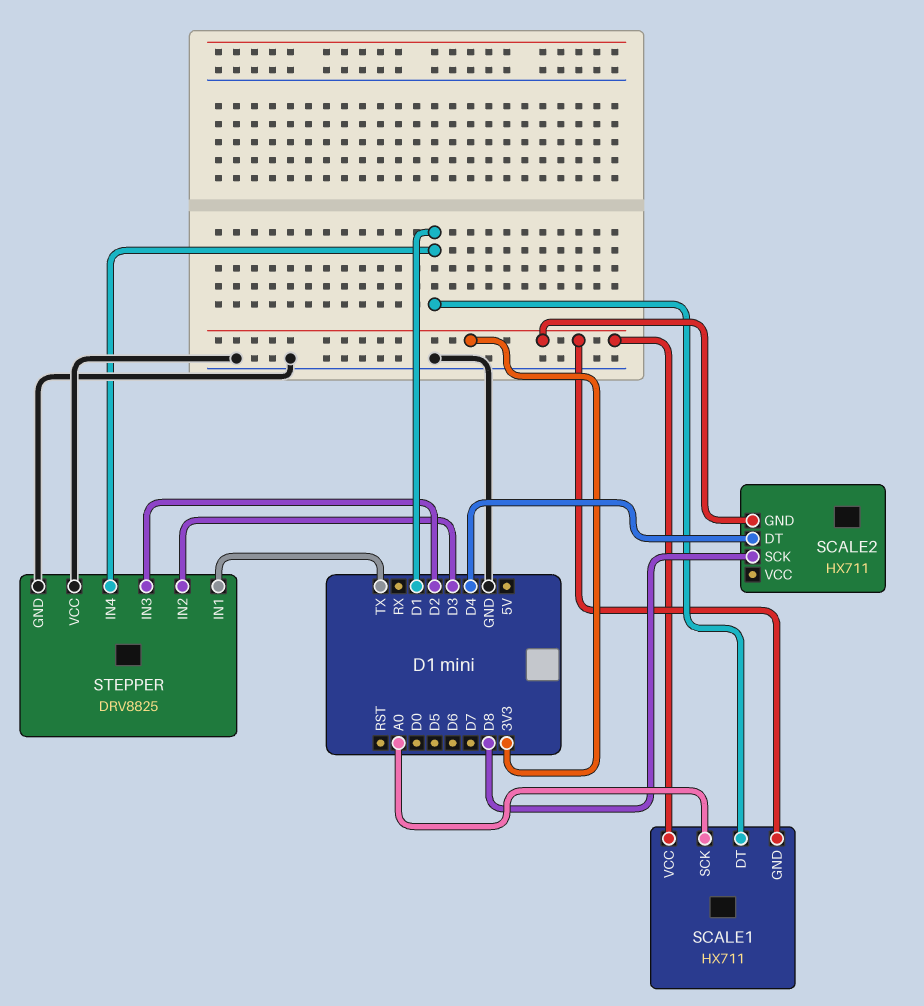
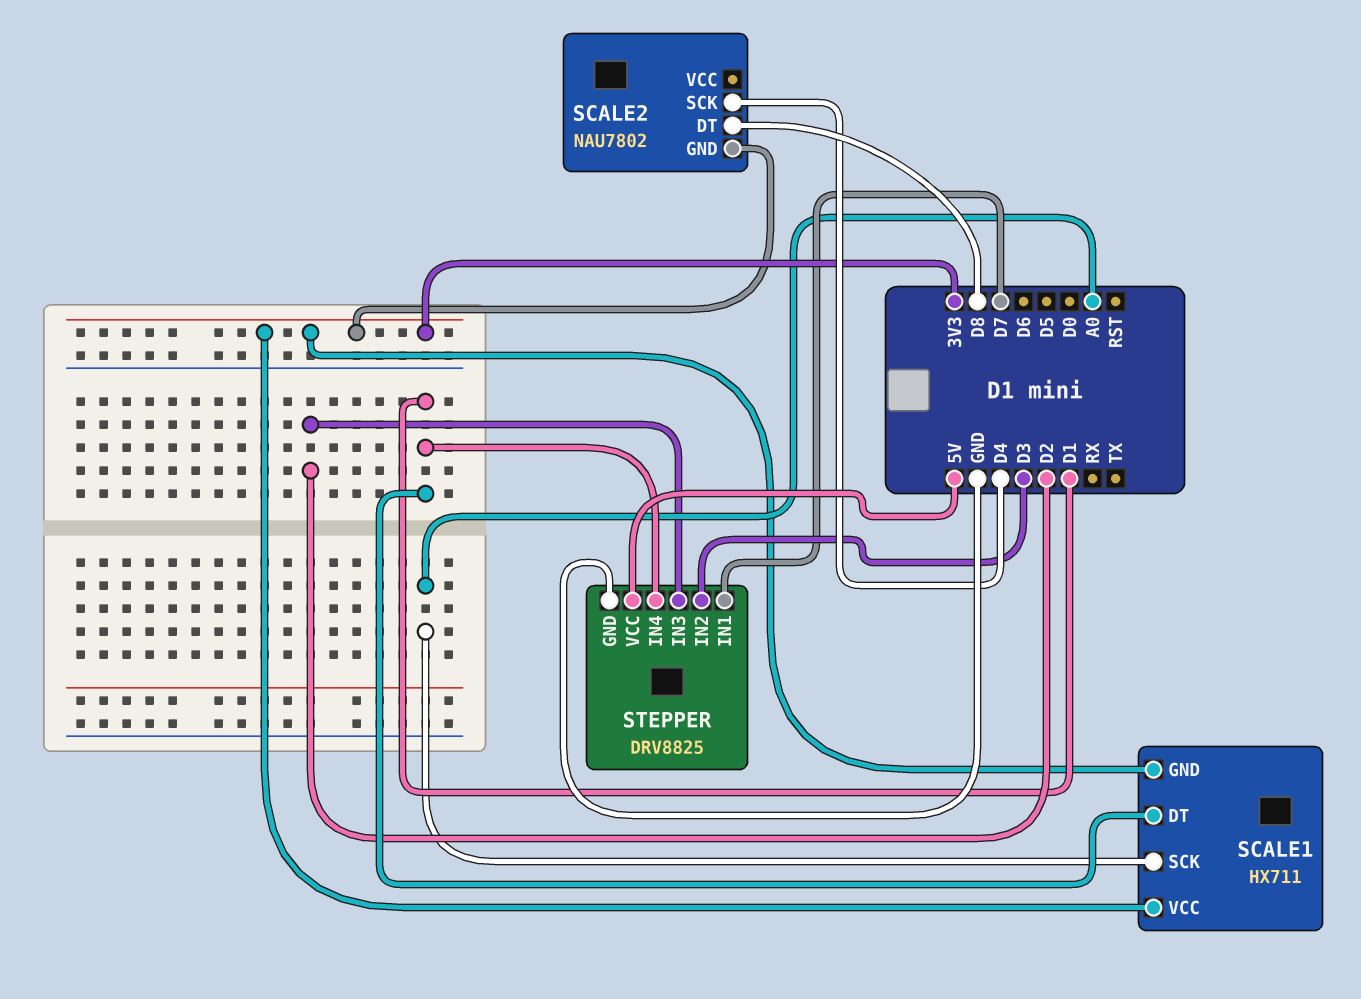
SCALE2: HX711 -> NAU7802
SCALE2 pin DT: D4 -> D8
SCALE2 pin SCK: D8 -> D4
STEPPER pin IN1: TX -> D7
STEPPER pin VCC: GND -> 5V

